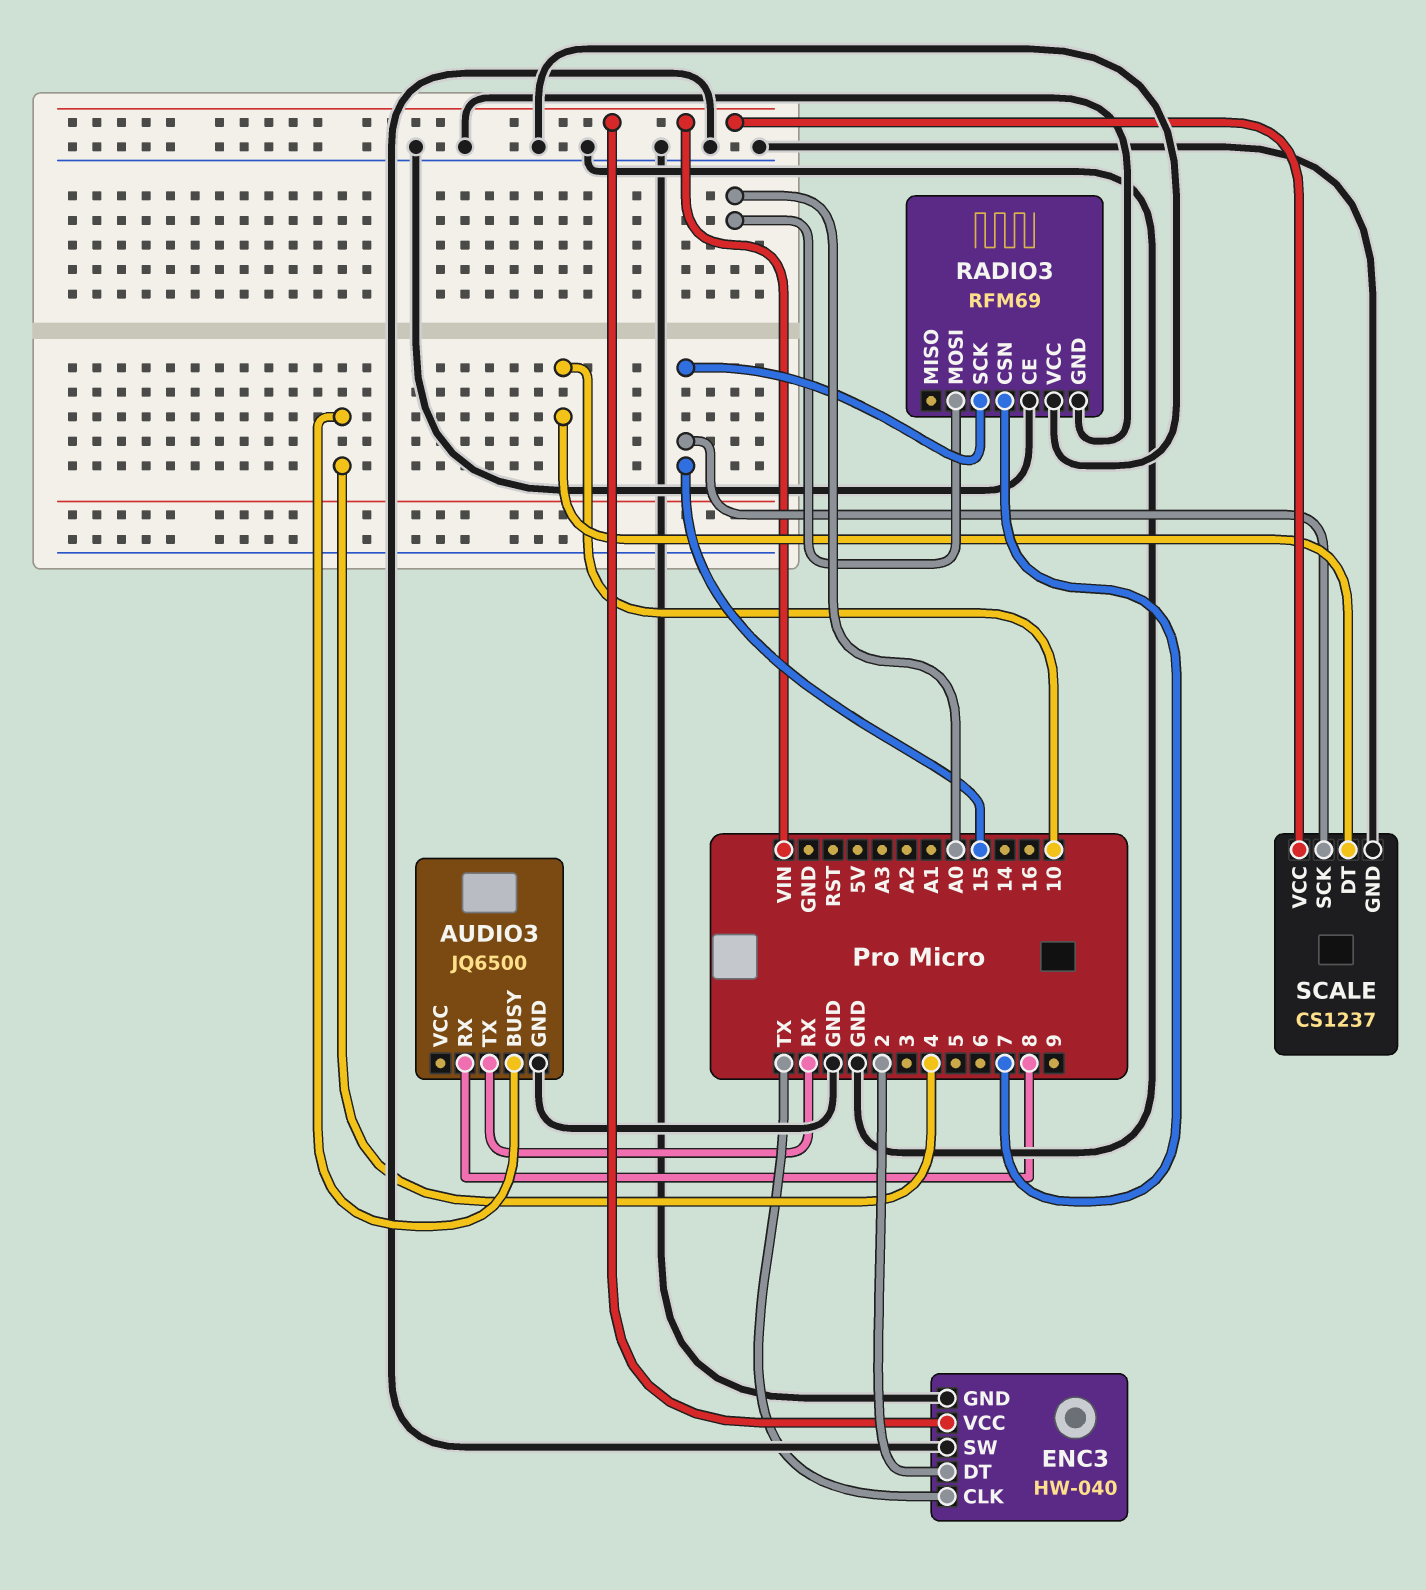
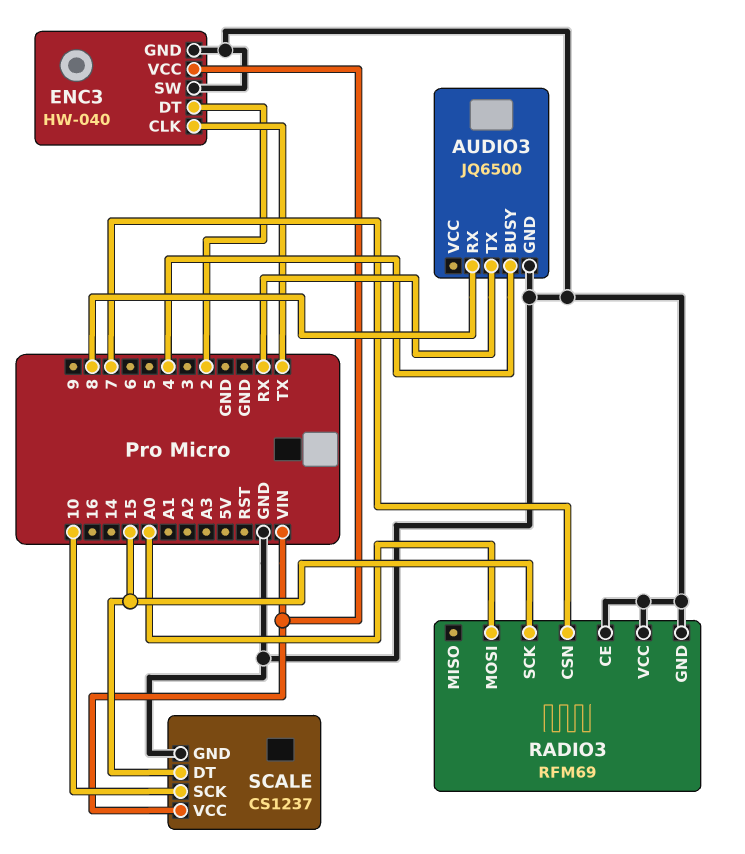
SCALE pin DT: 10 -> 15
SCALE pin SCK: 15 -> 10

